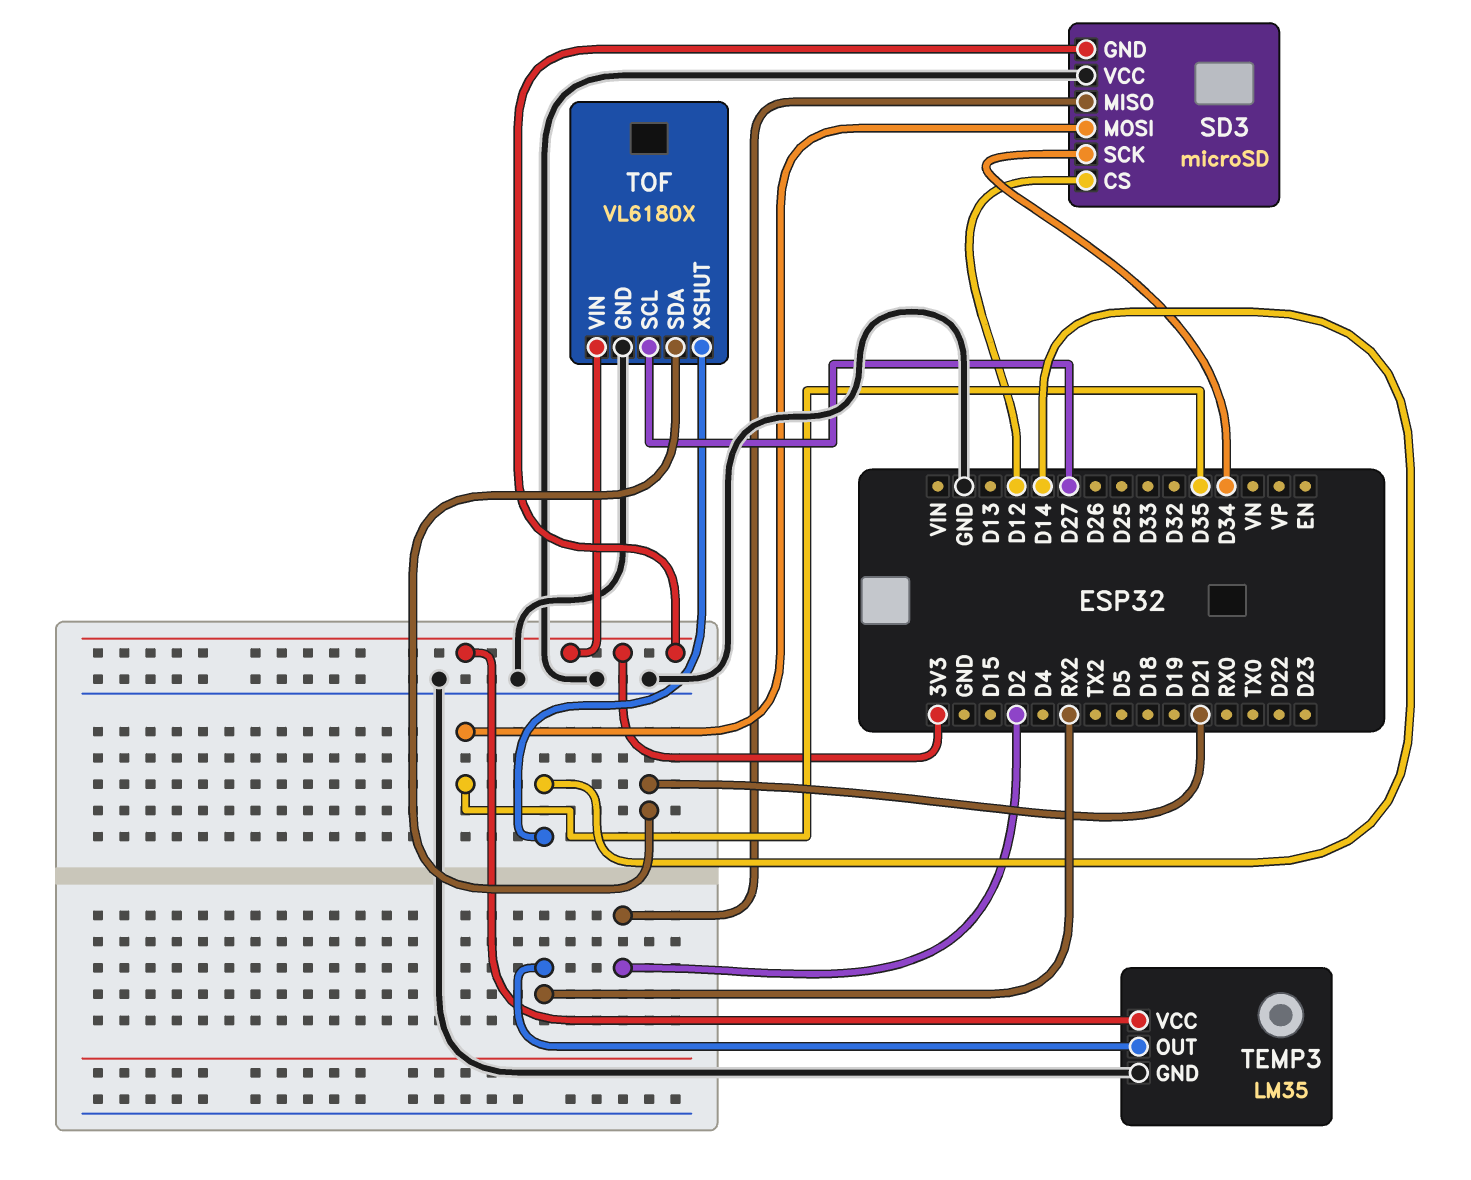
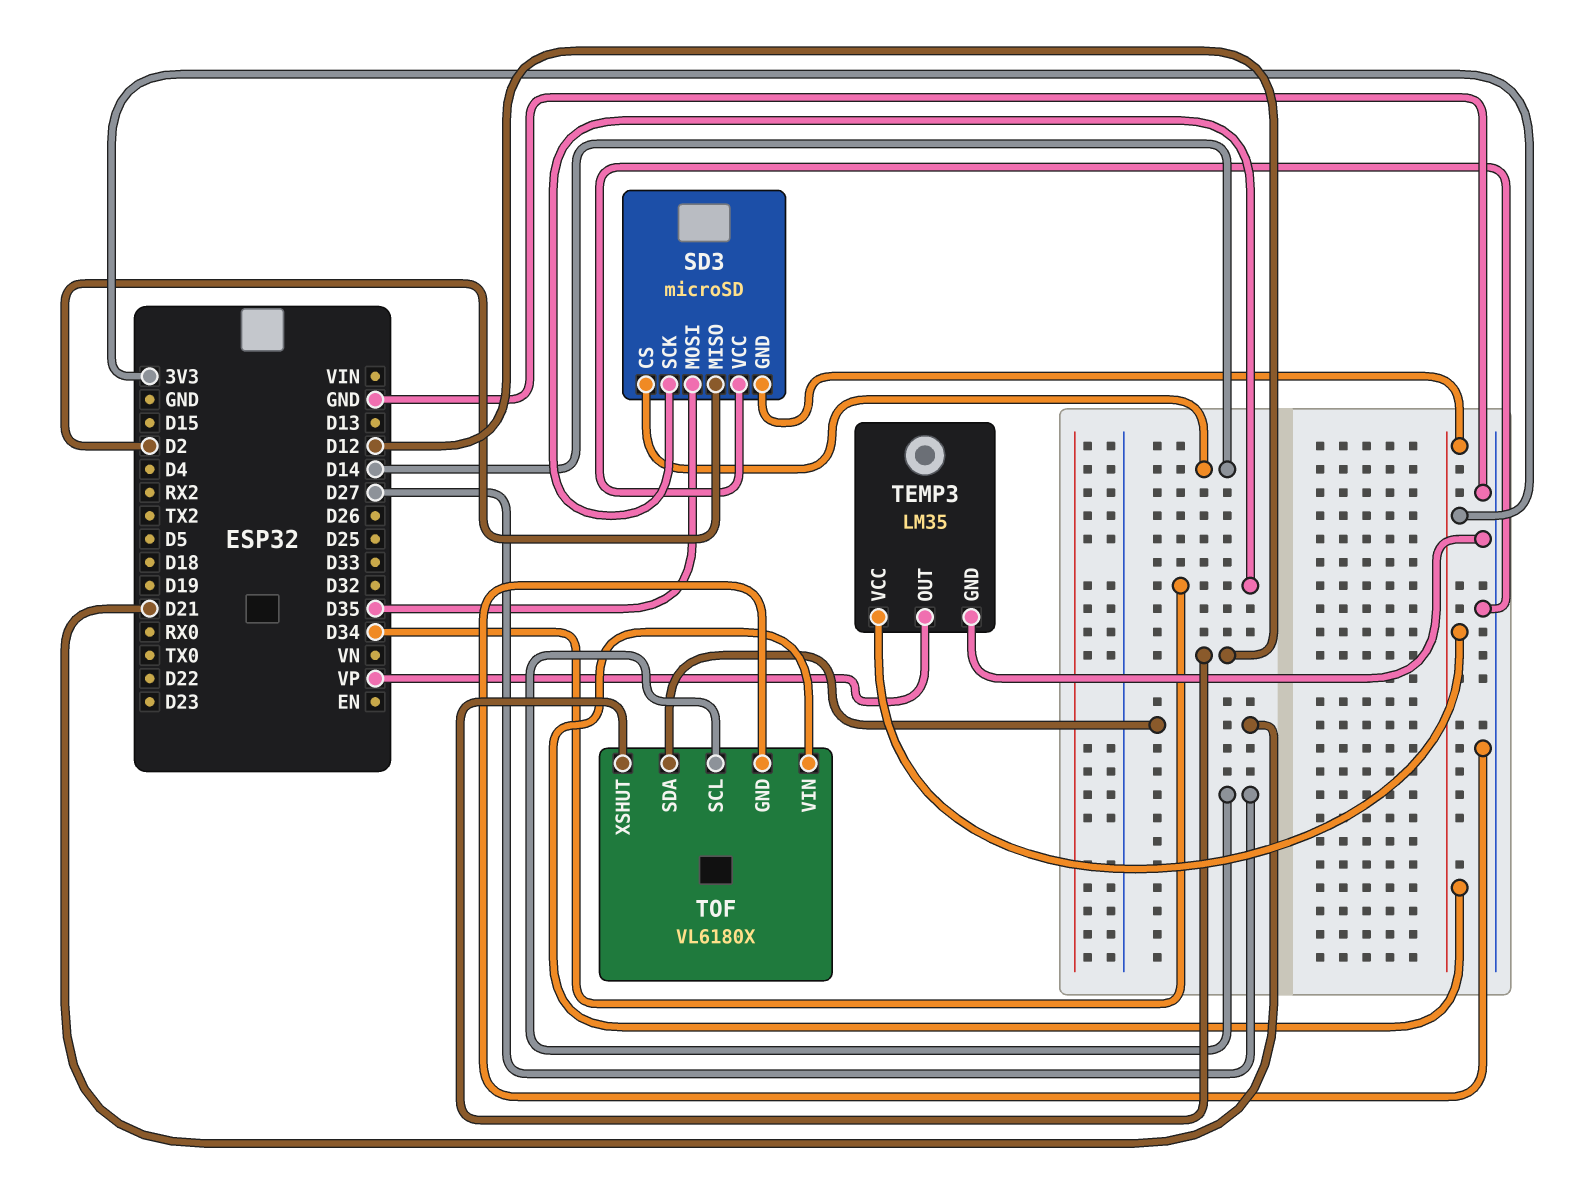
SD3 pin CS: D12 -> D14
TEMP3 pin OUT: RX2 -> VP
TOF pin XSHUT: D14 -> D12

